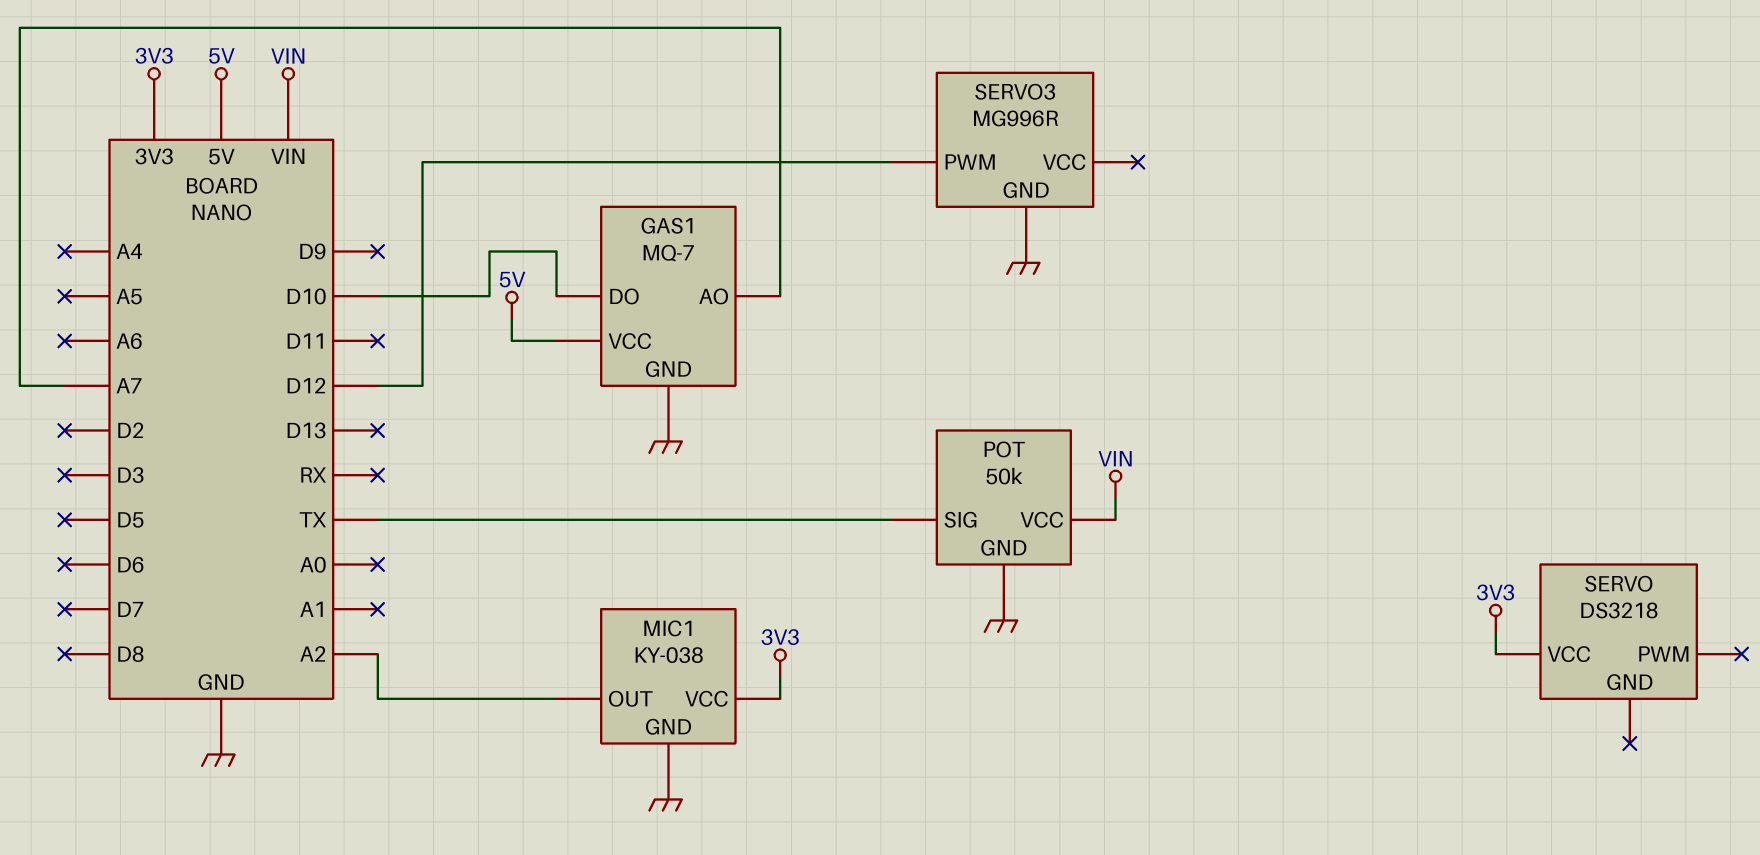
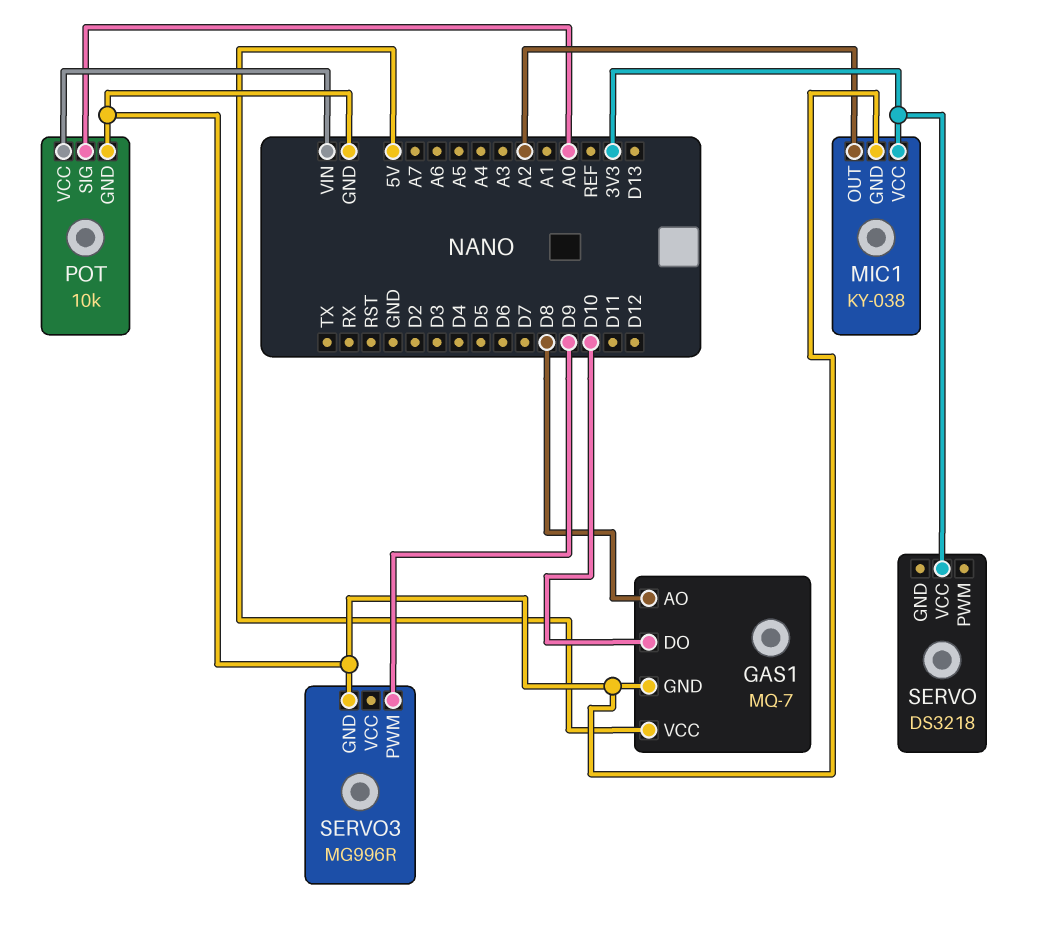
GAS1 pin AO: A7 -> D8
POT: 50k -> 10k
POT pin SIG: TX -> A0
SERVO3 pin PWM: D12 -> D9

